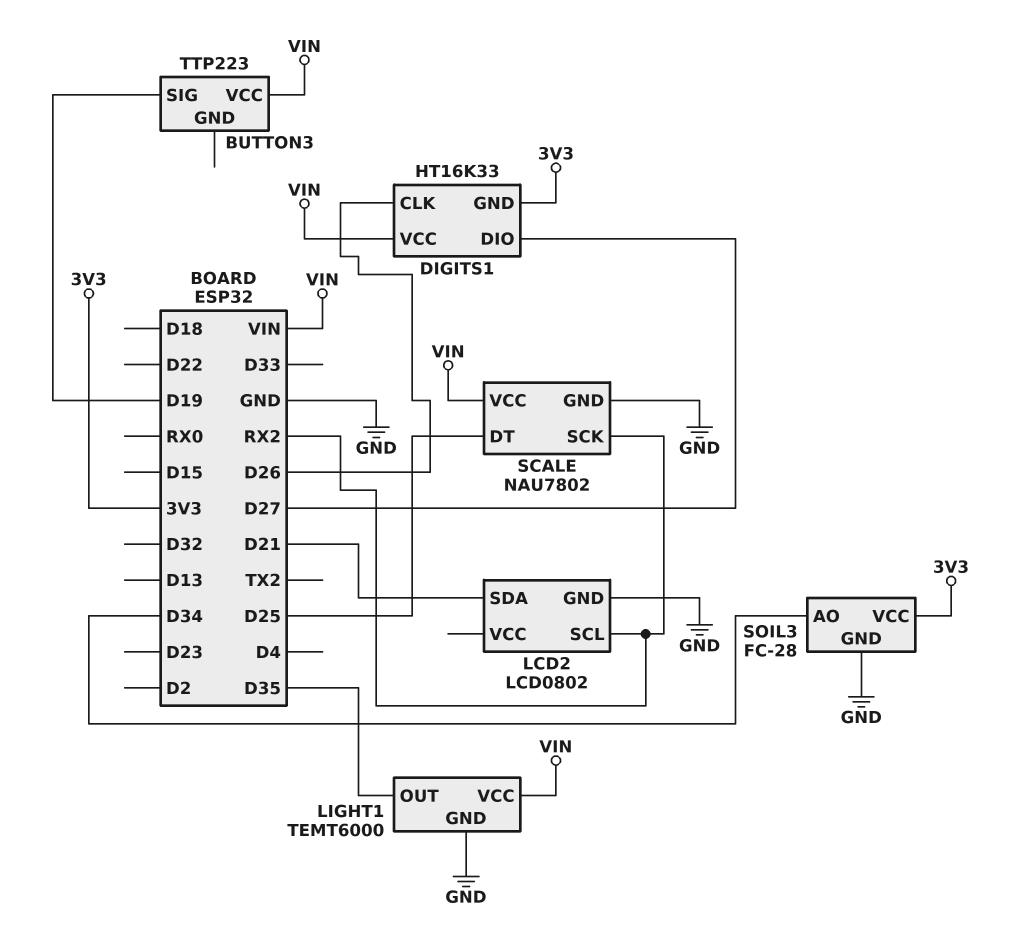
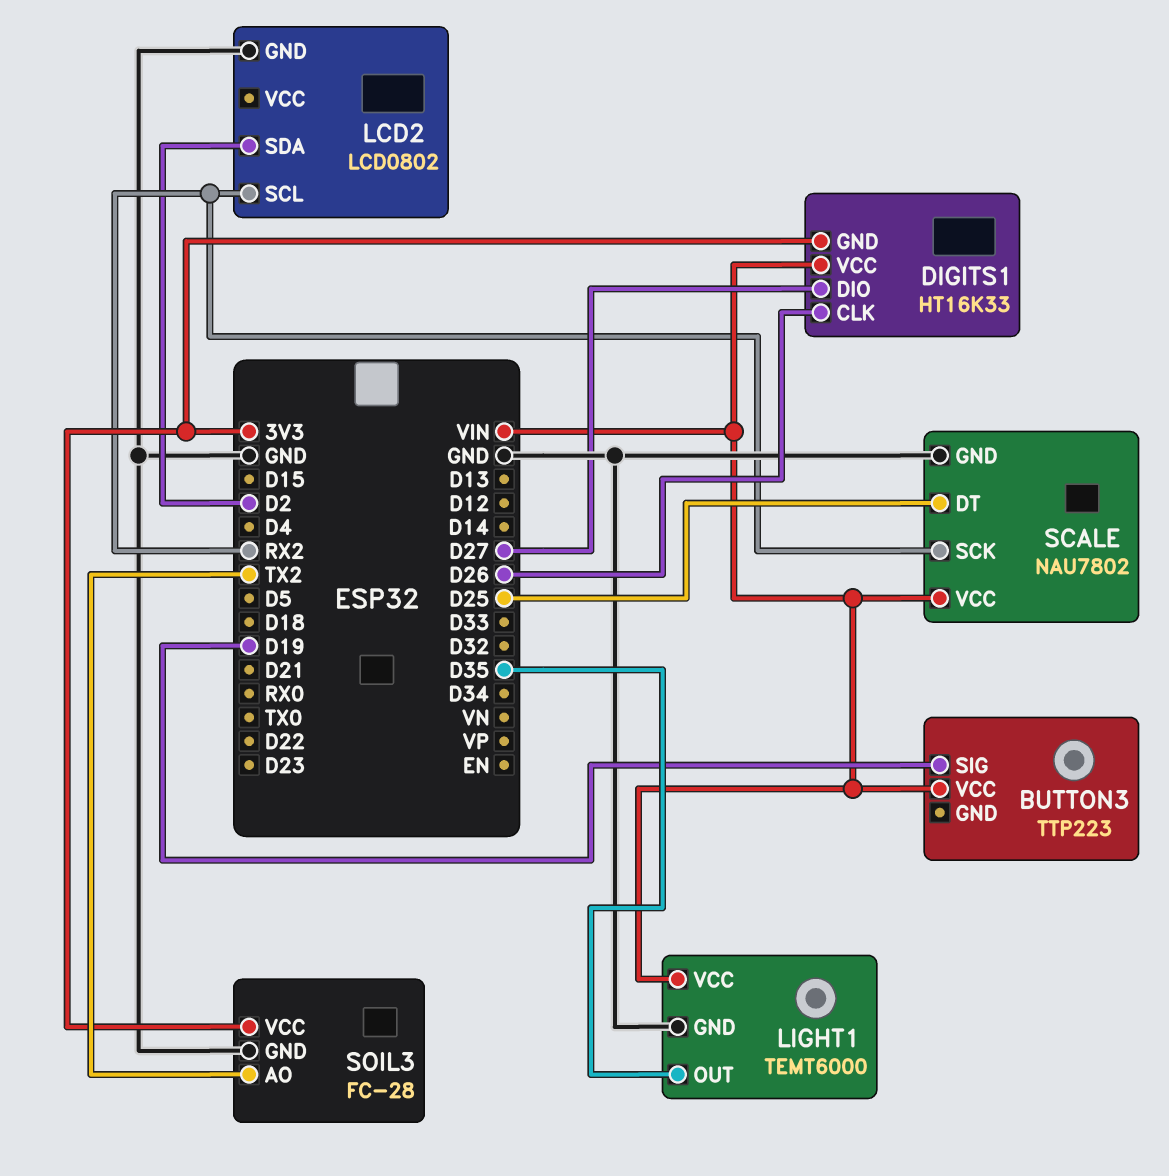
LCD2 pin SDA: D21 -> D2
SOIL3 pin AO: D34 -> TX2

